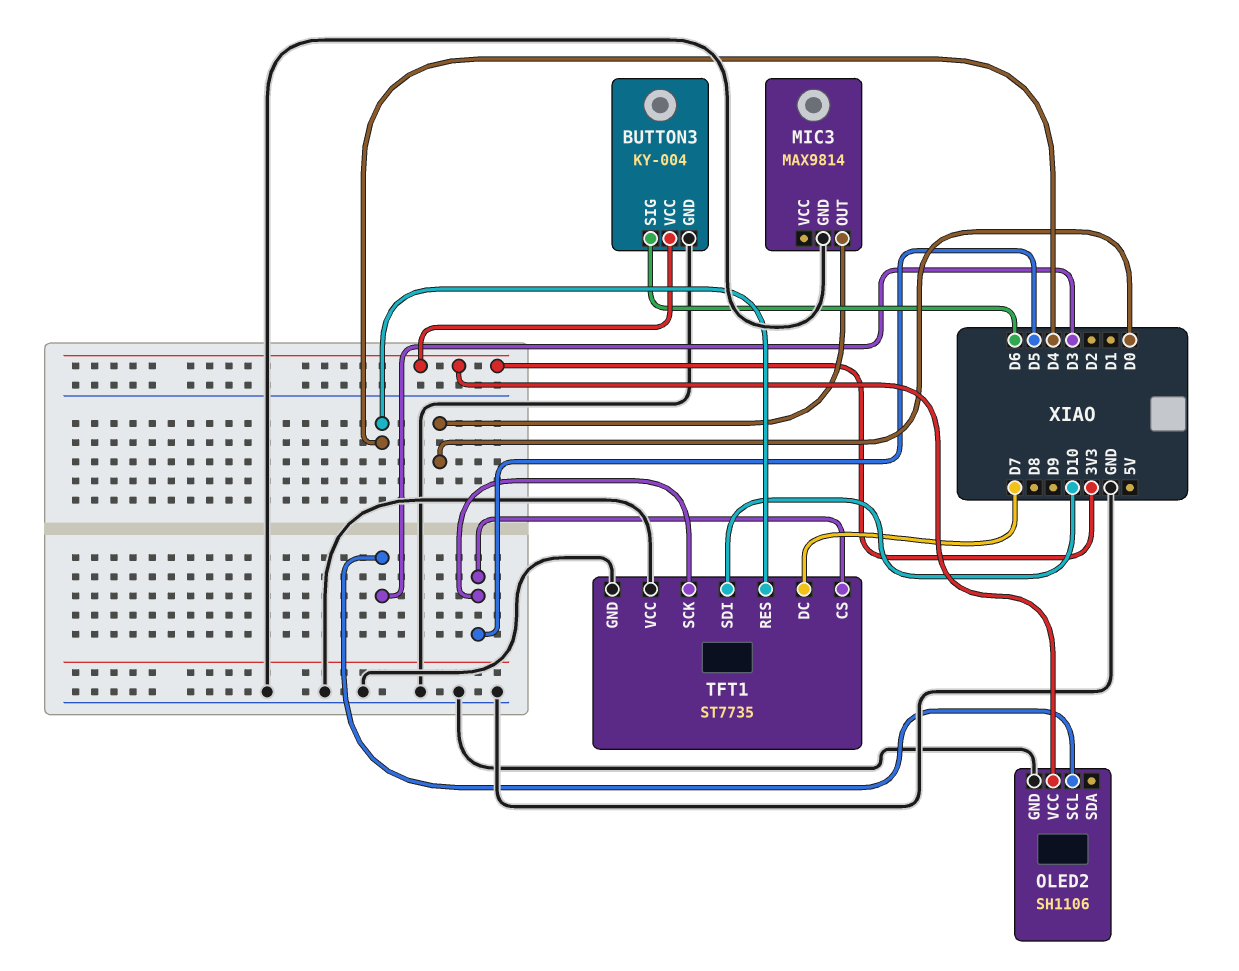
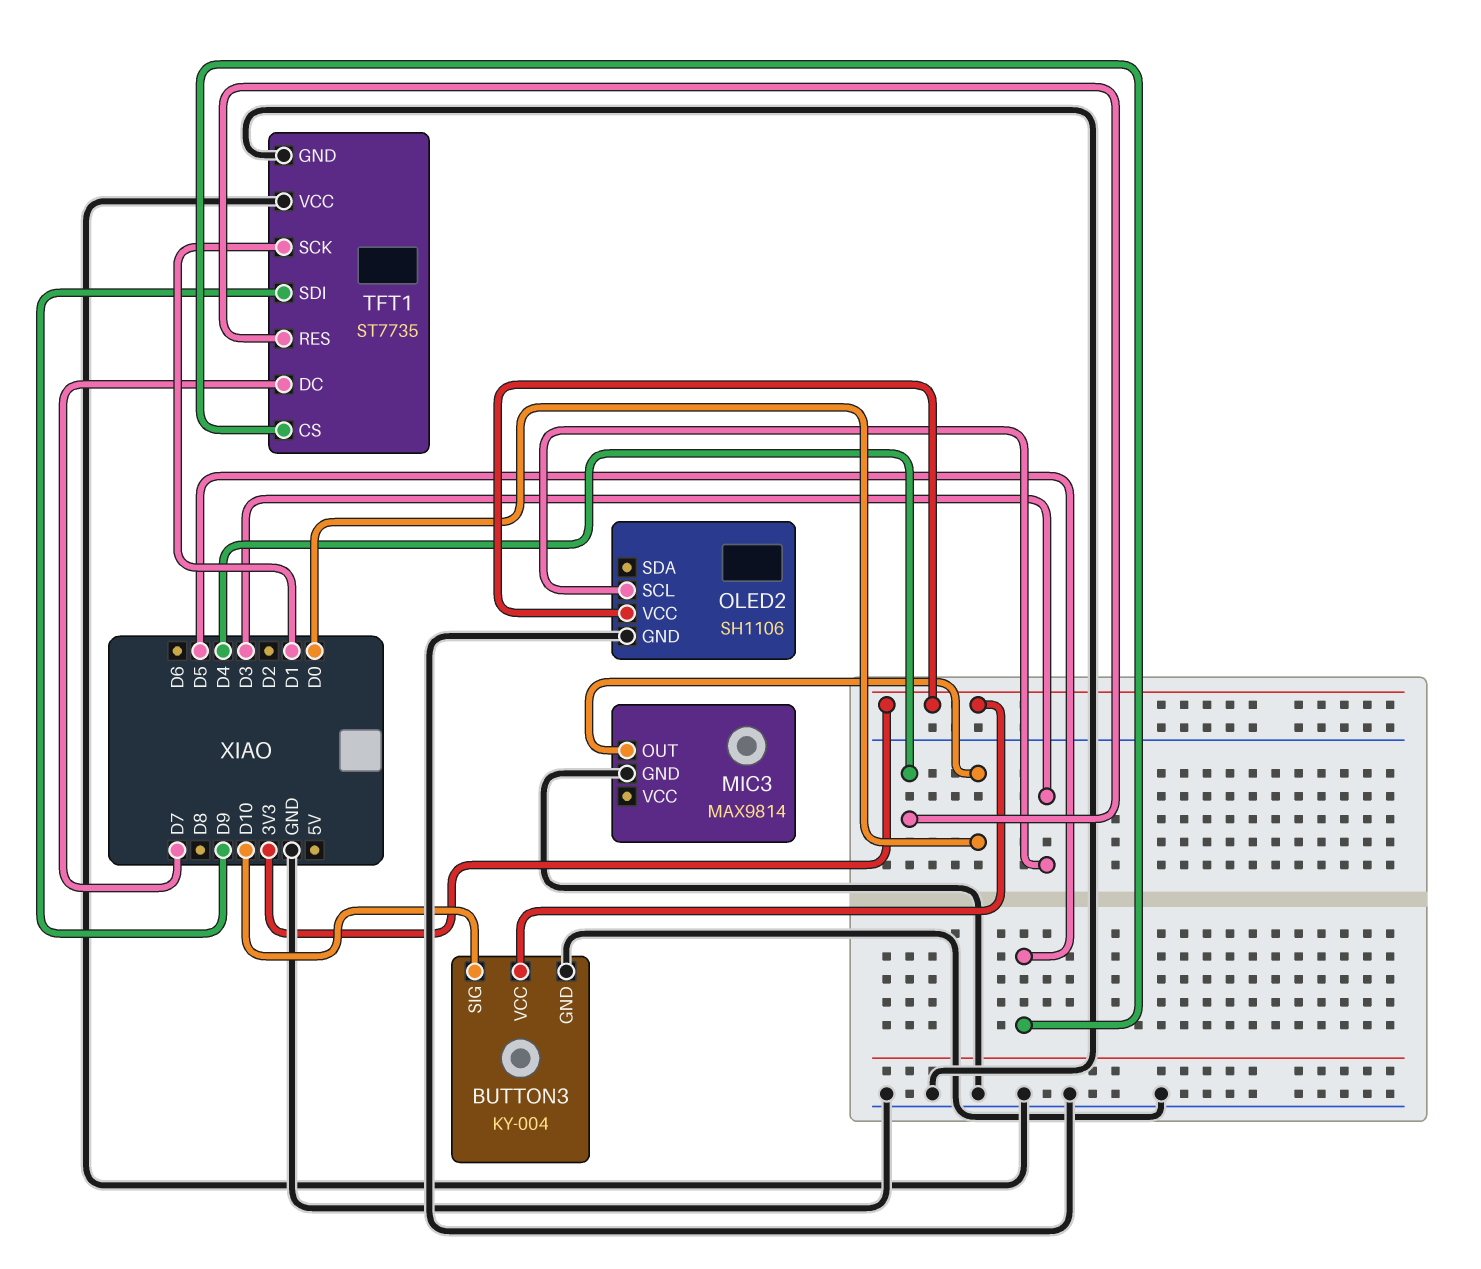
BUTTON3 pin SIG: D6 -> D10
TFT1 pin SCK: D5 -> D1
TFT1 pin SDI: D10 -> D9

